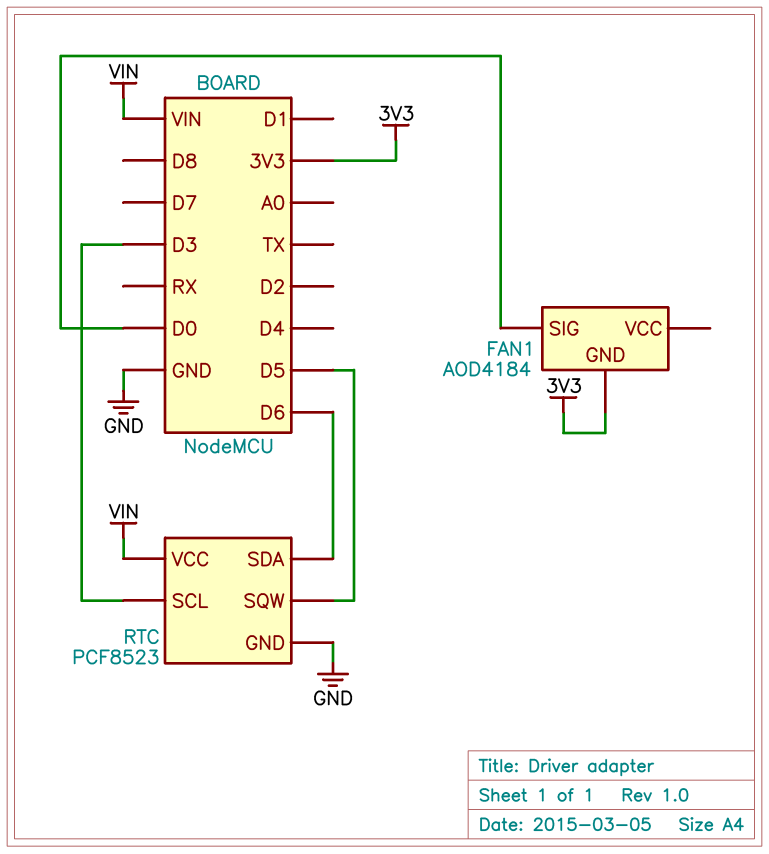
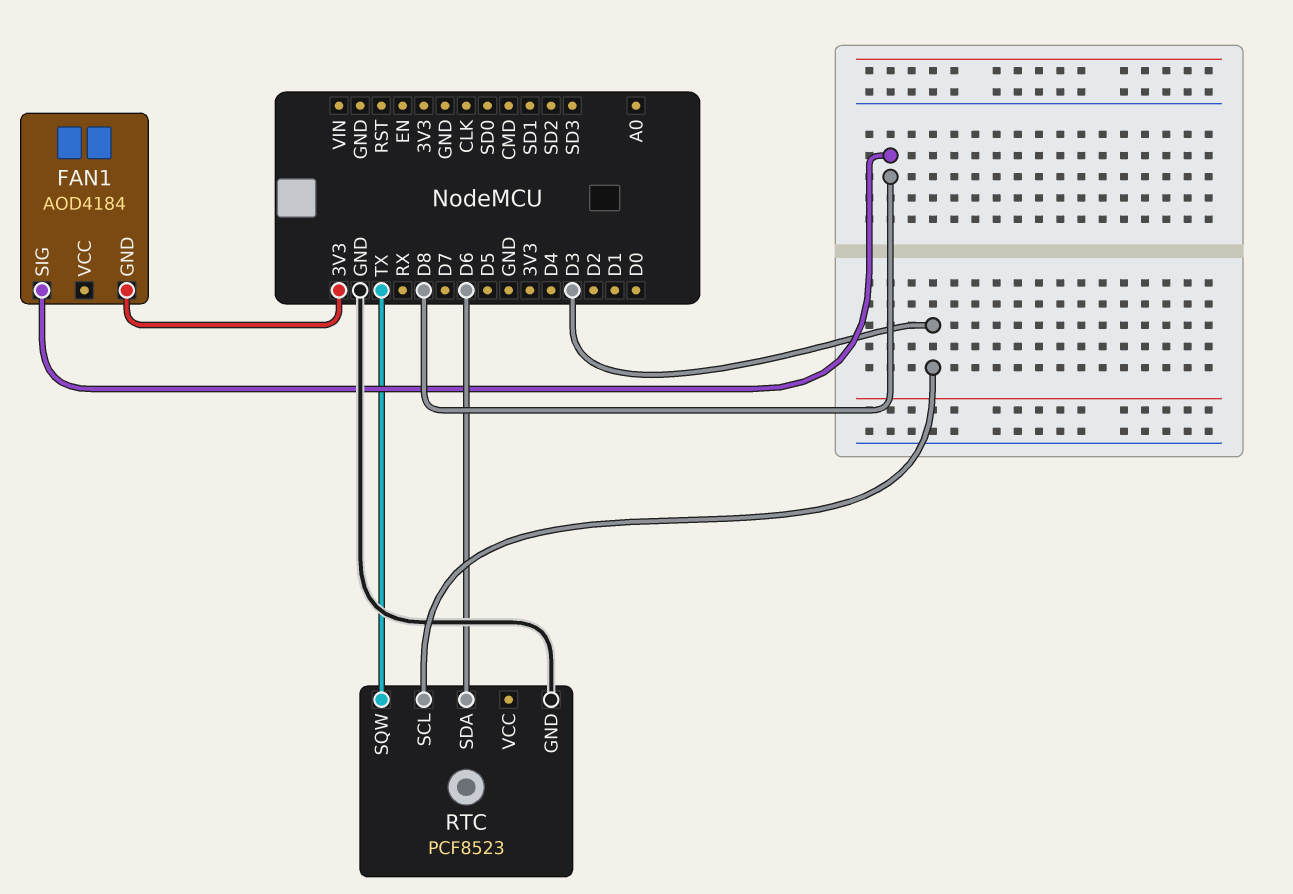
FAN1 pin SIG: D0 -> D8
RTC pin SQW: D5 -> TX
RTC pin VCC: VIN -> none

